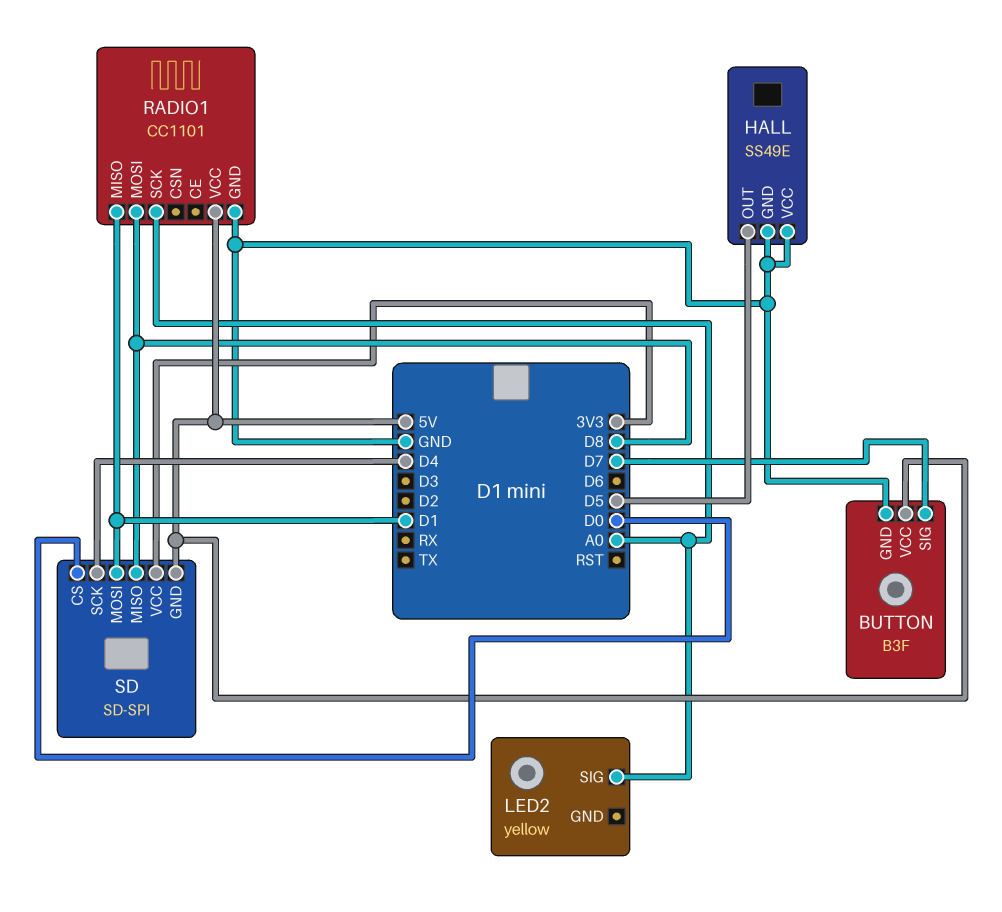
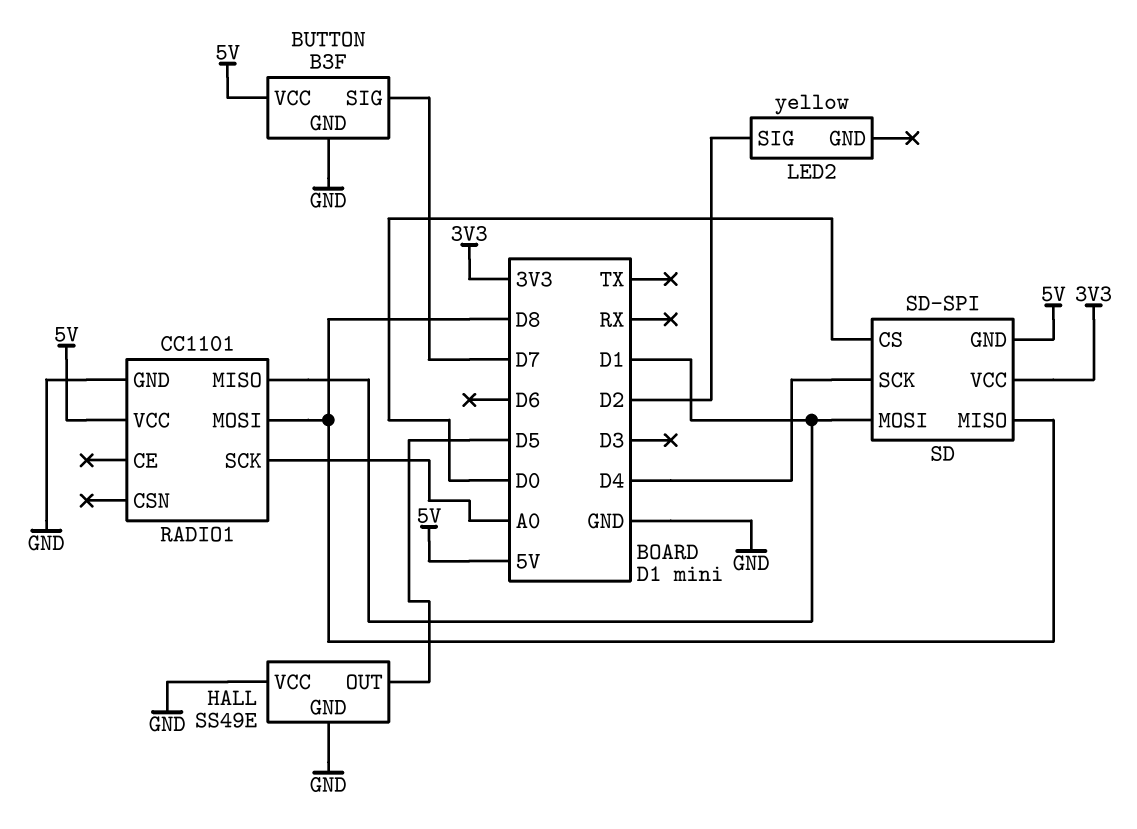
LED2 pin SIG: A0 -> D2

